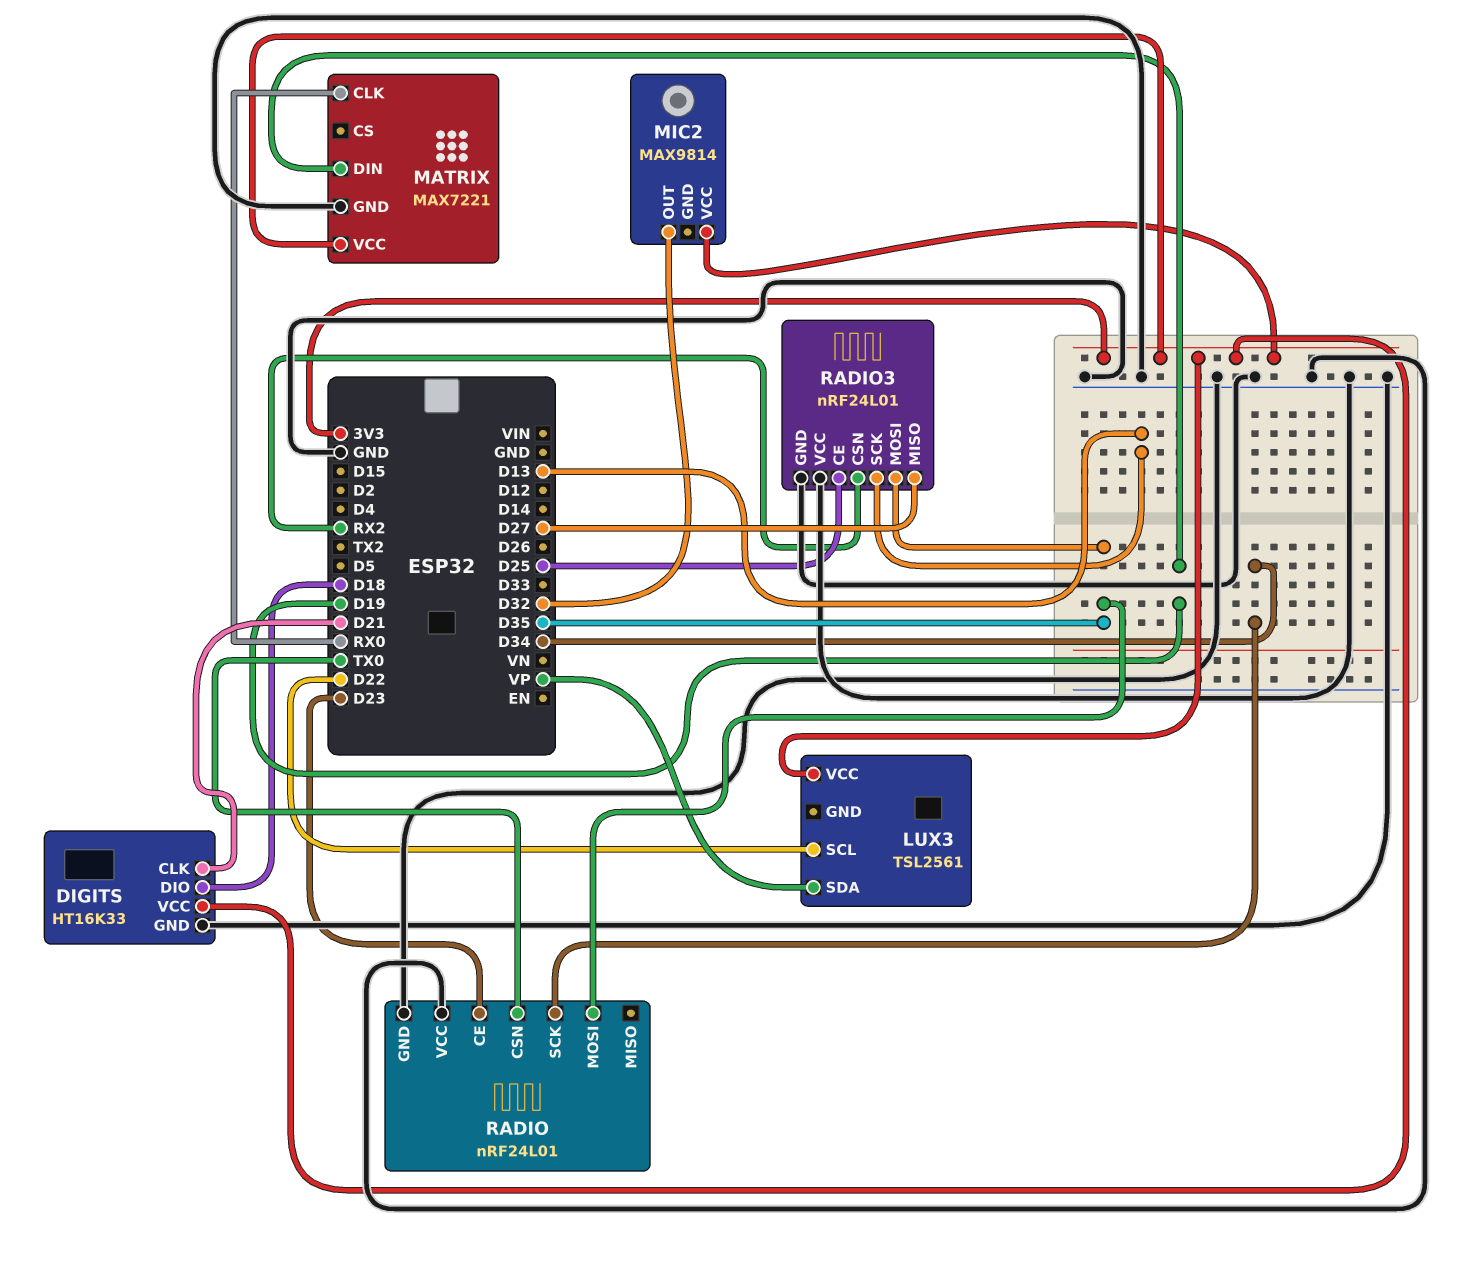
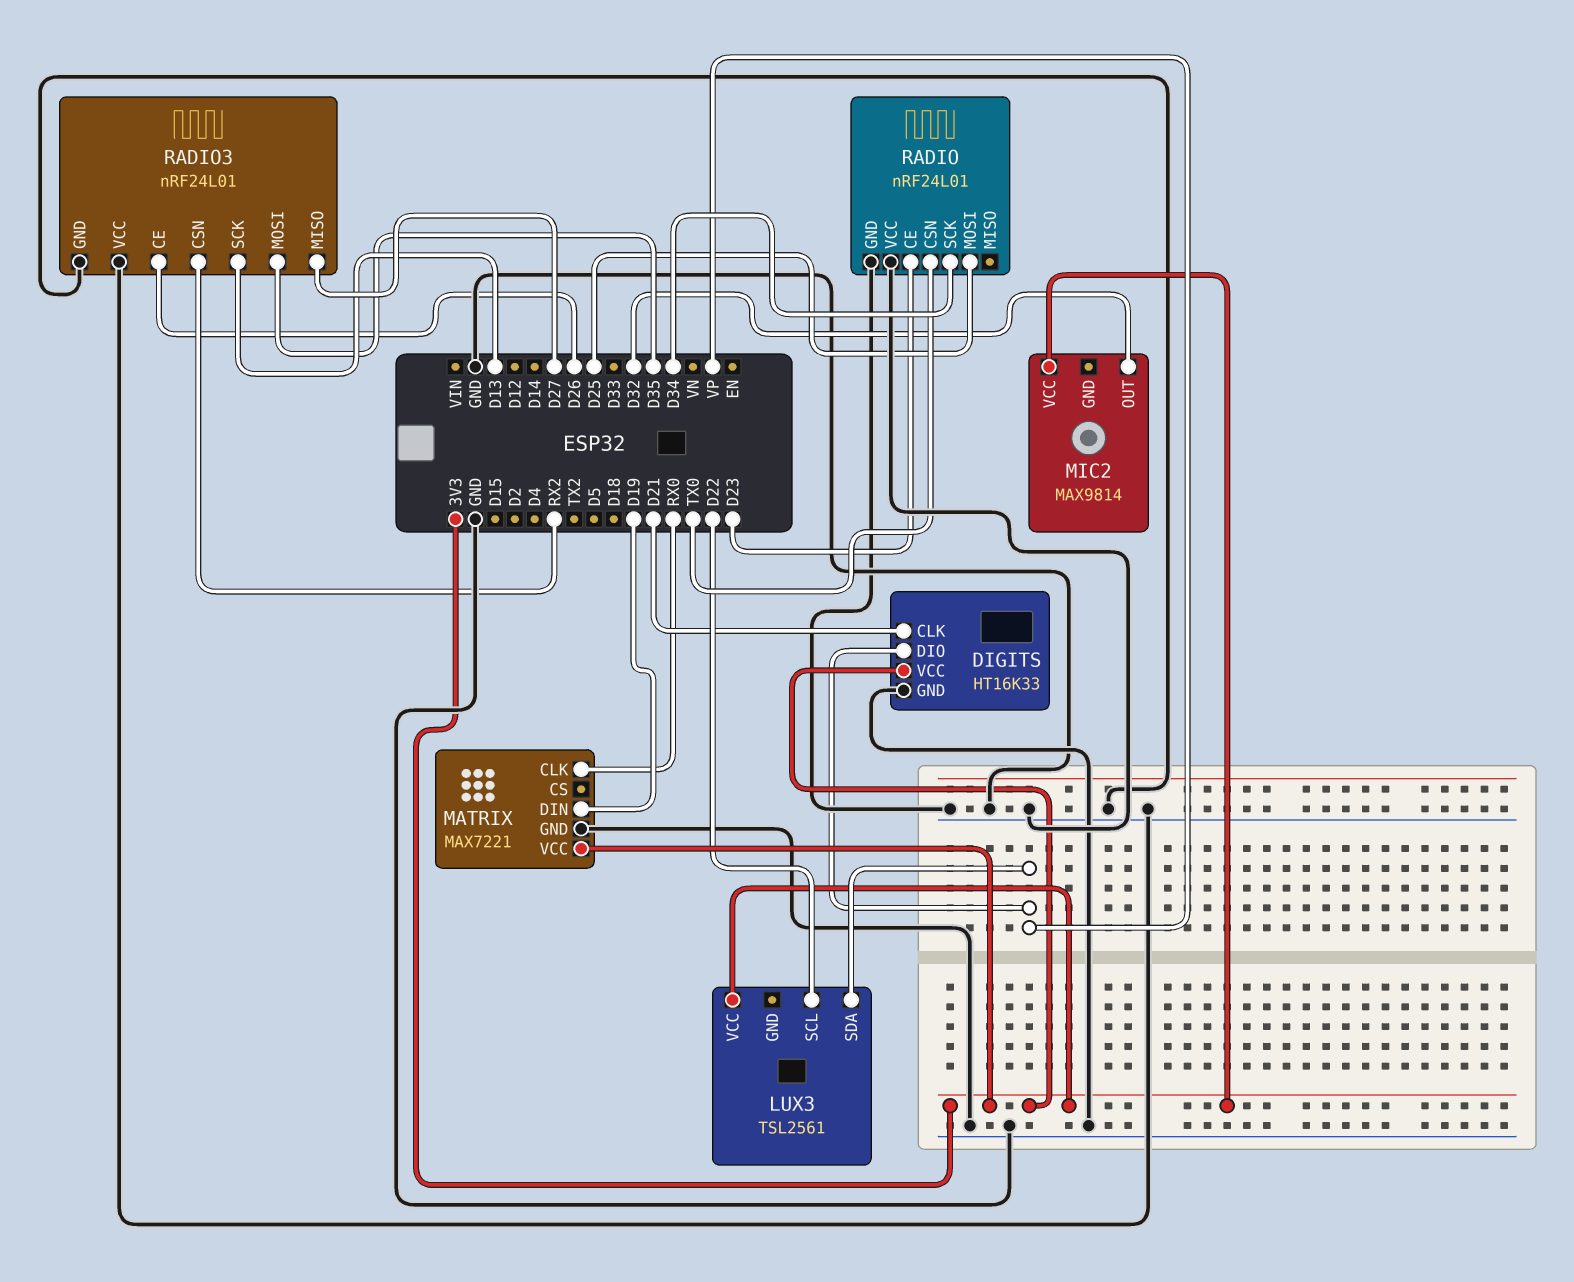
DIGITS pin DIO: D18 -> VP
RADIO pin MOSI: D35 -> D25
RADIO3 pin CE: D25 -> D26

